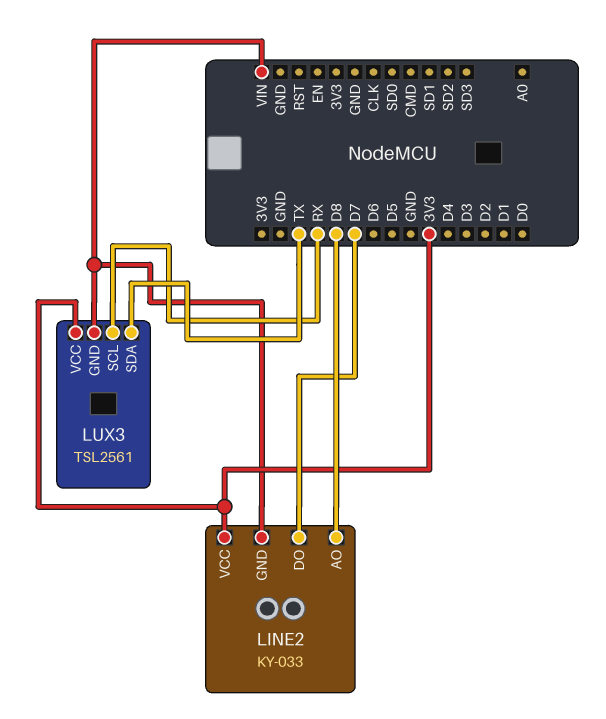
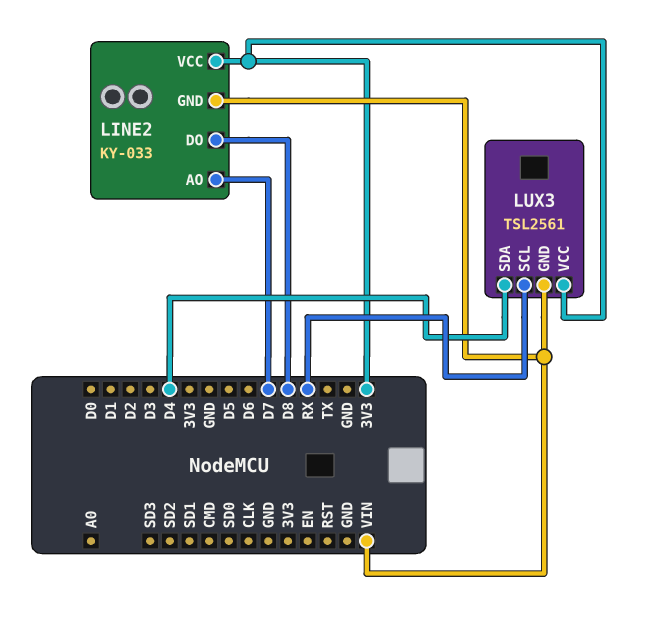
LINE2 pin AO: D8 -> D7
LINE2 pin DO: D7 -> D8
LUX3 pin SDA: TX -> D4

